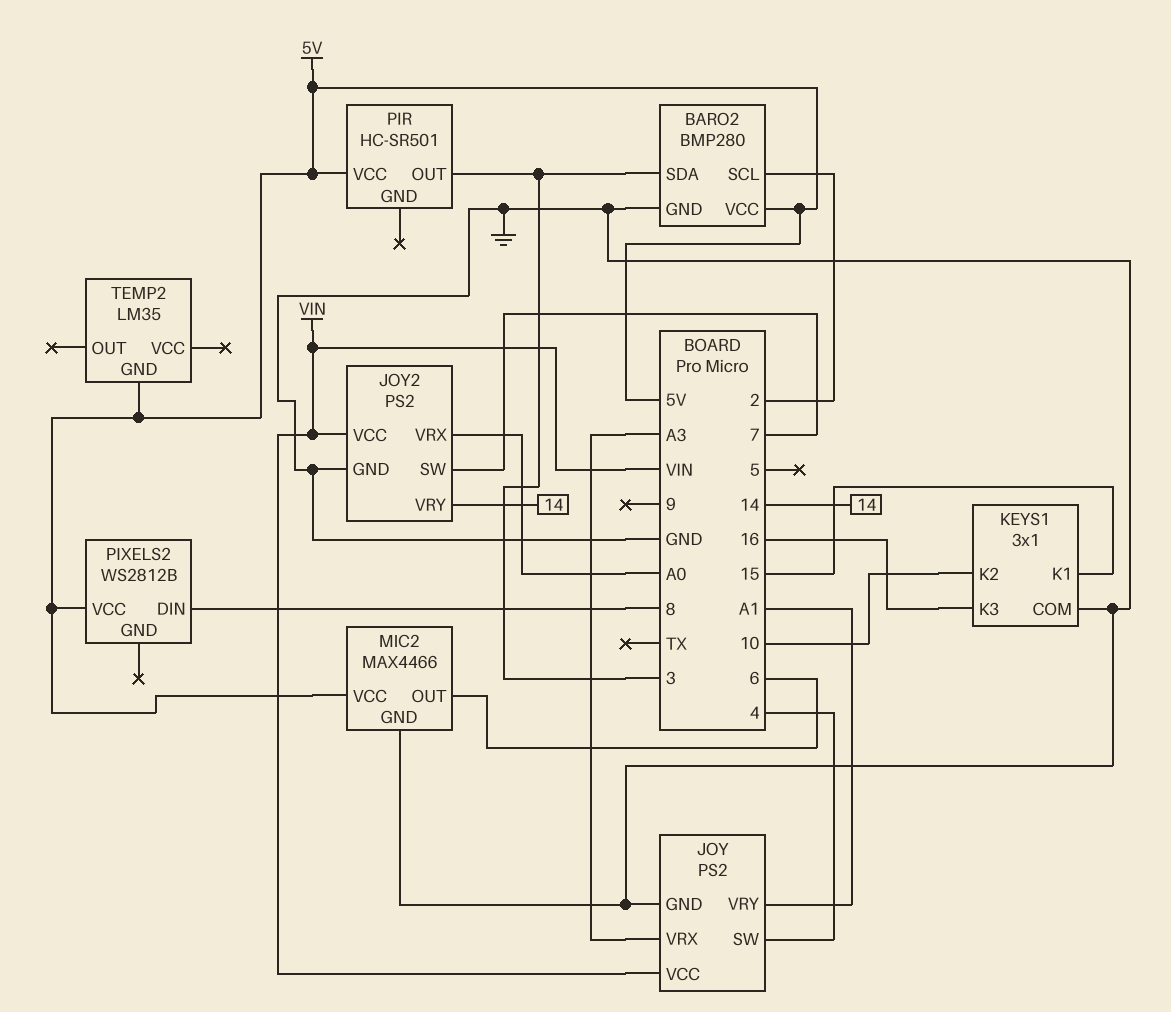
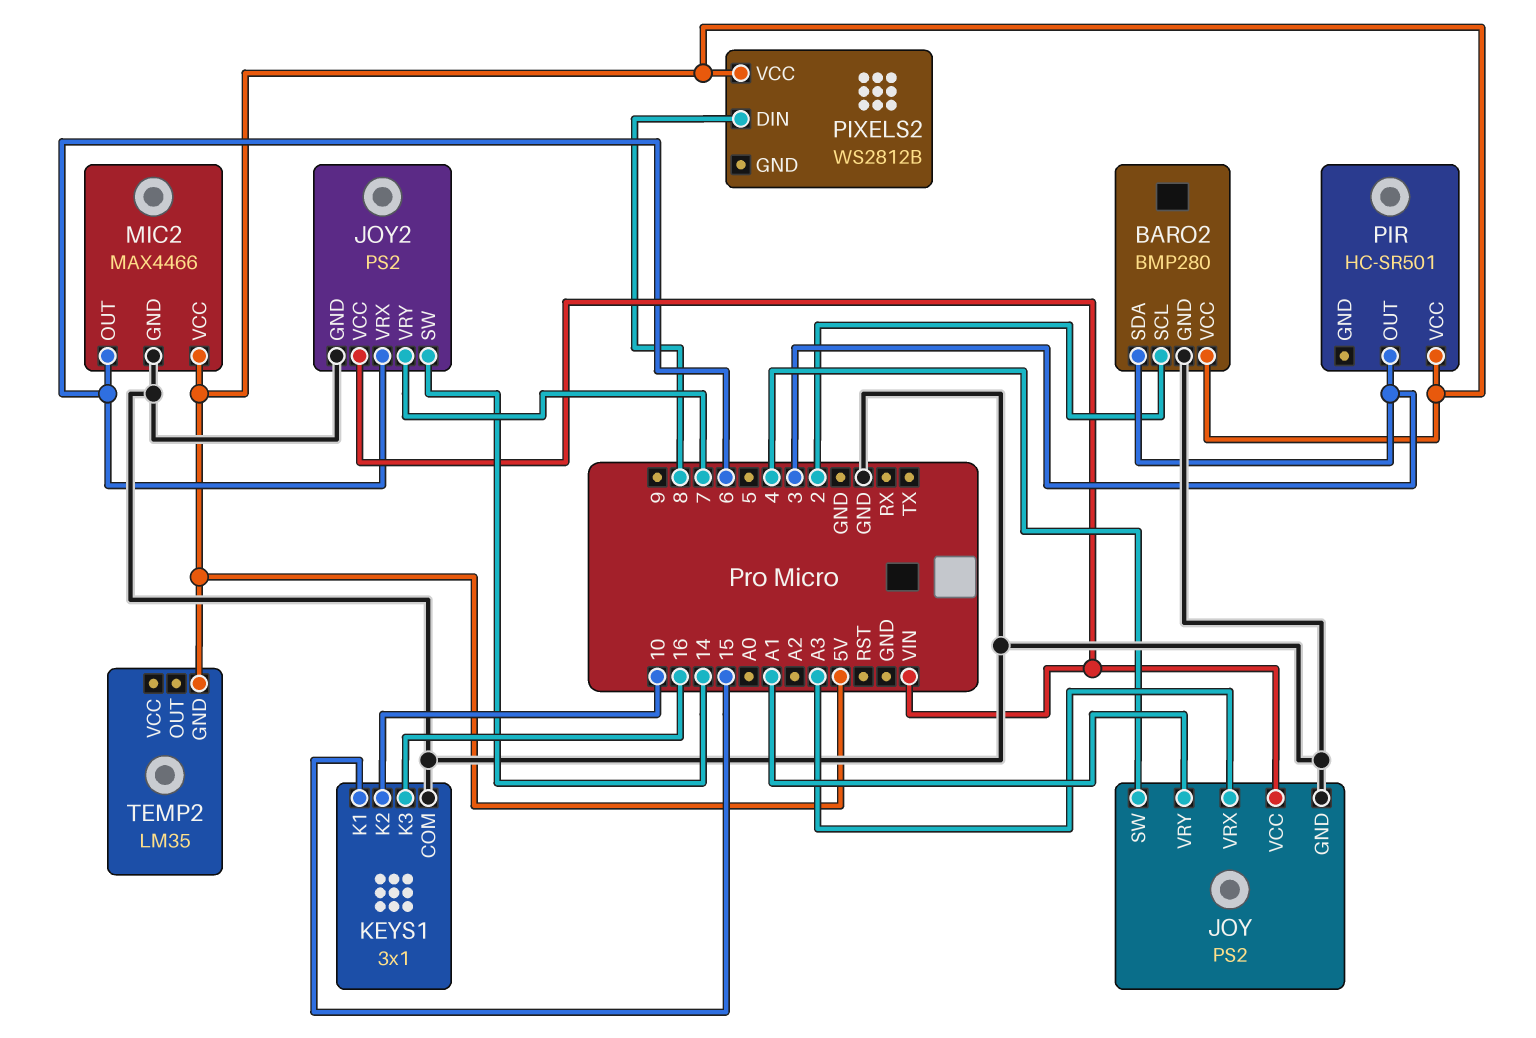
JOY2 pin SW: 7 -> 14
JOY2 pin VRX: A0 -> 6
JOY2 pin VRY: 14 -> 7

